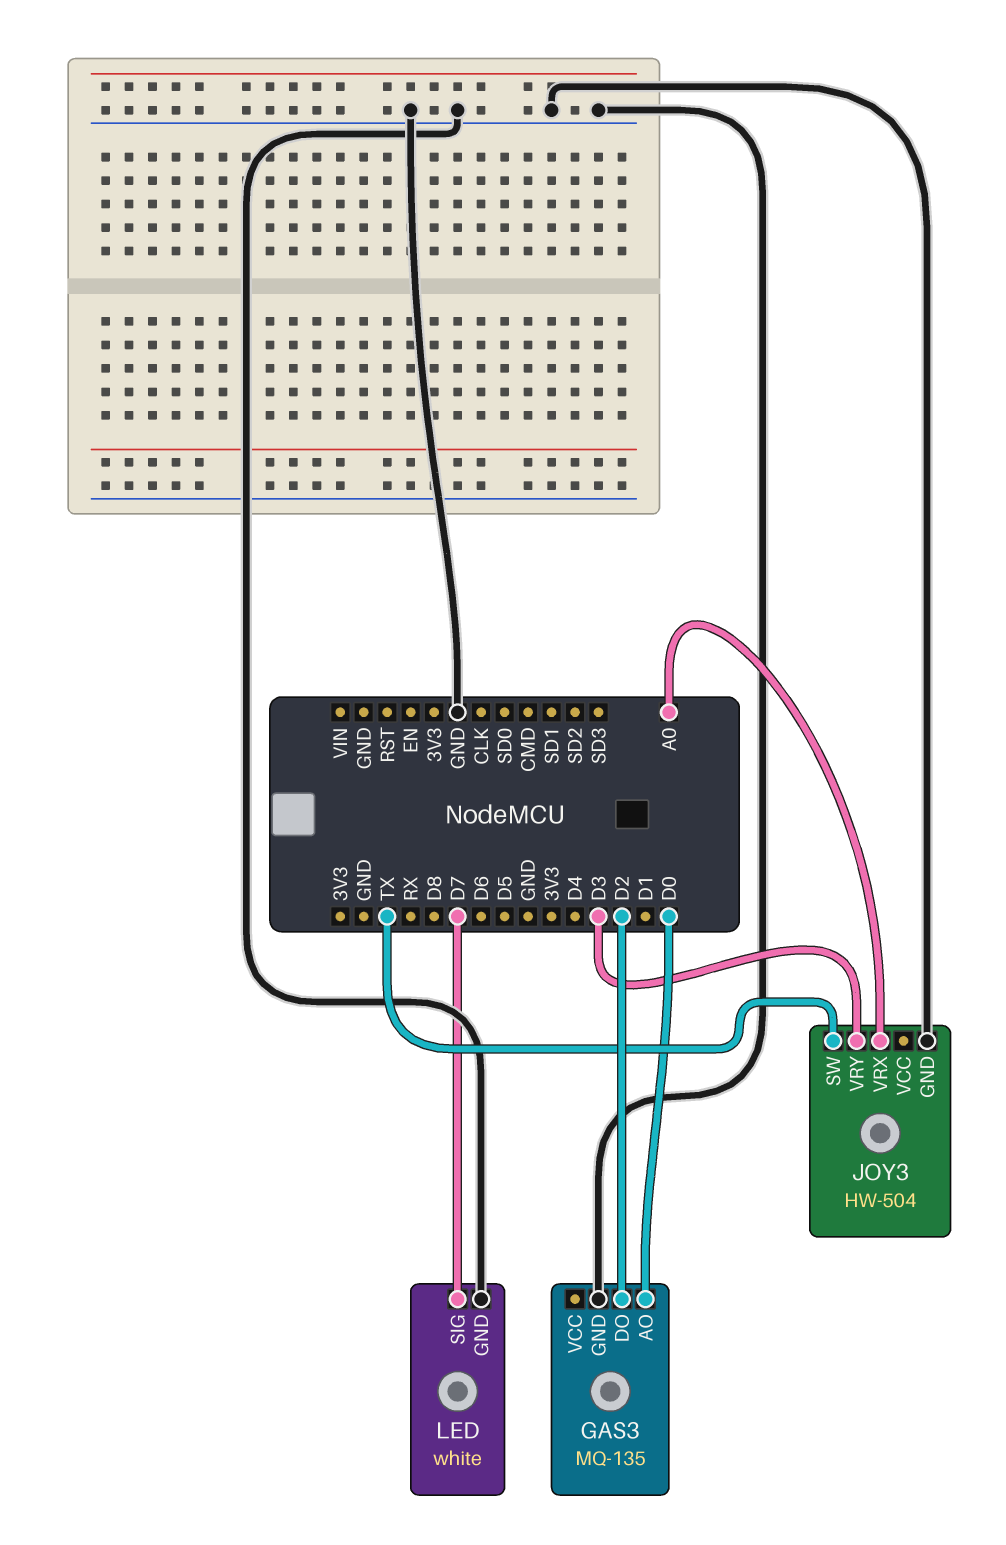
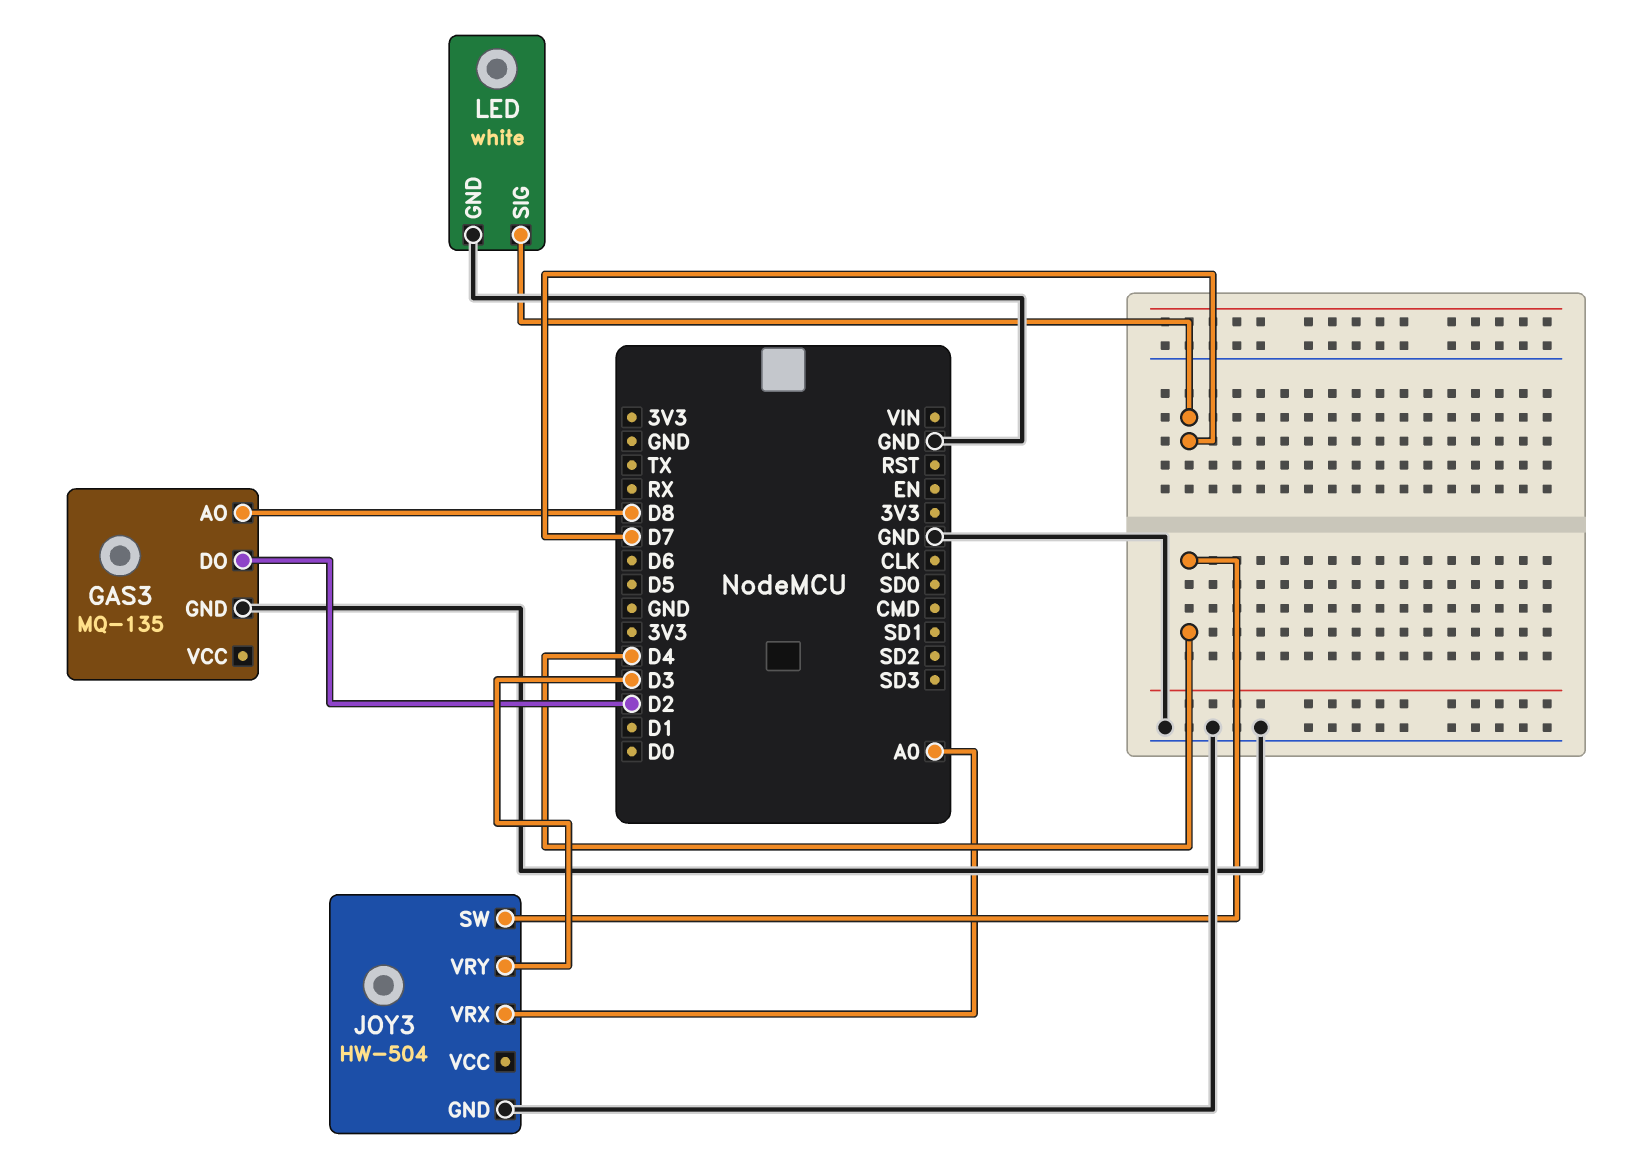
GAS3 pin AO: D0 -> D8
JOY3 pin SW: TX -> D4

